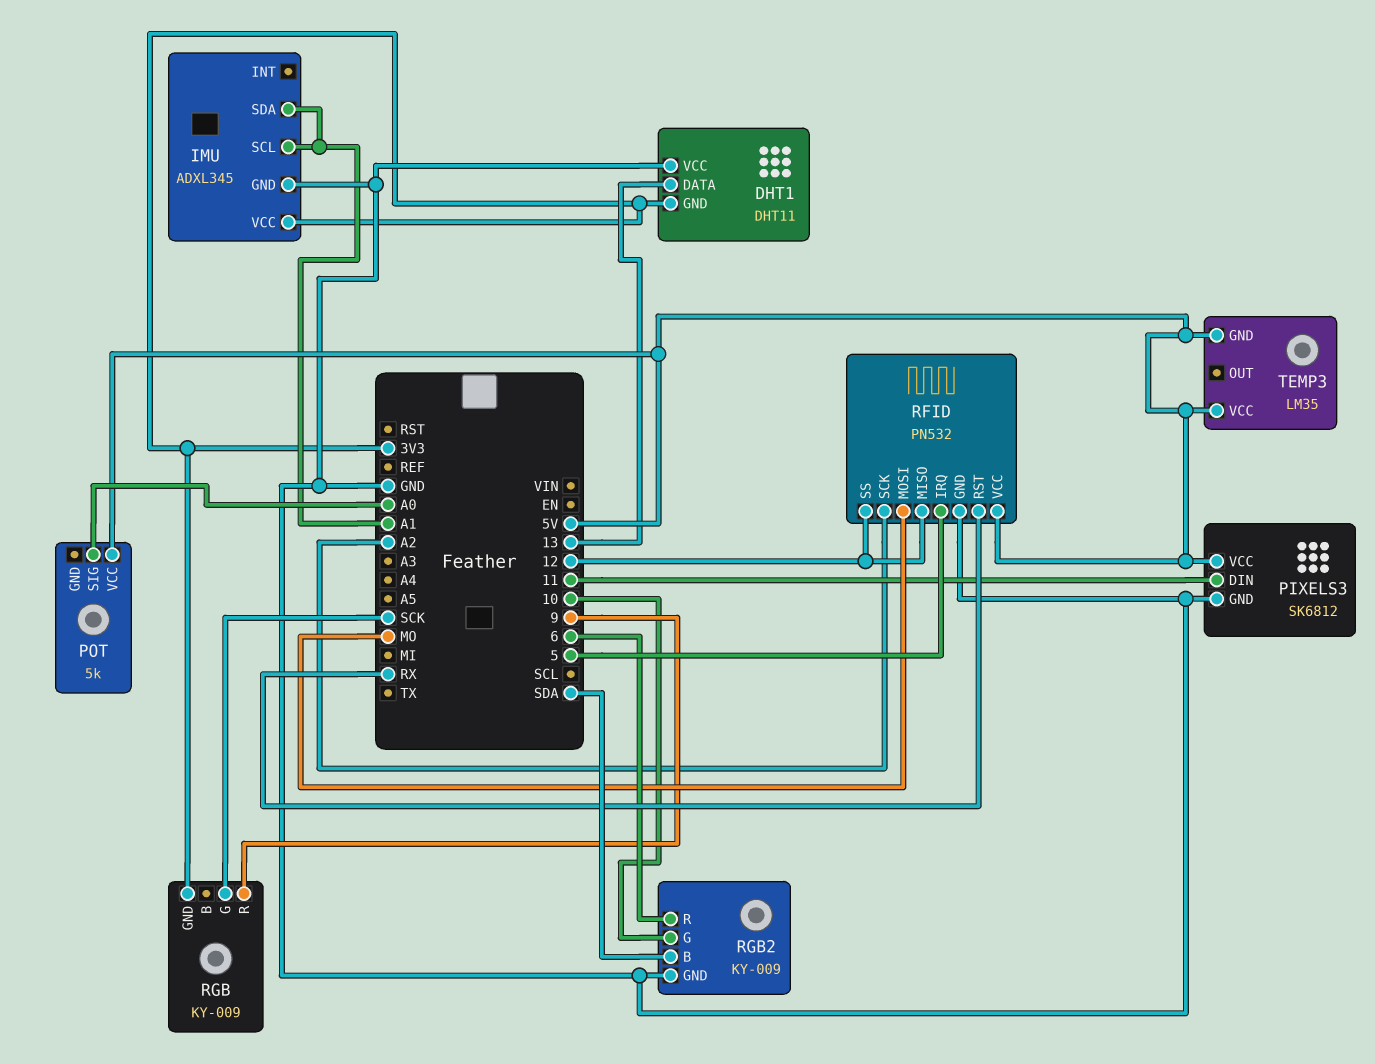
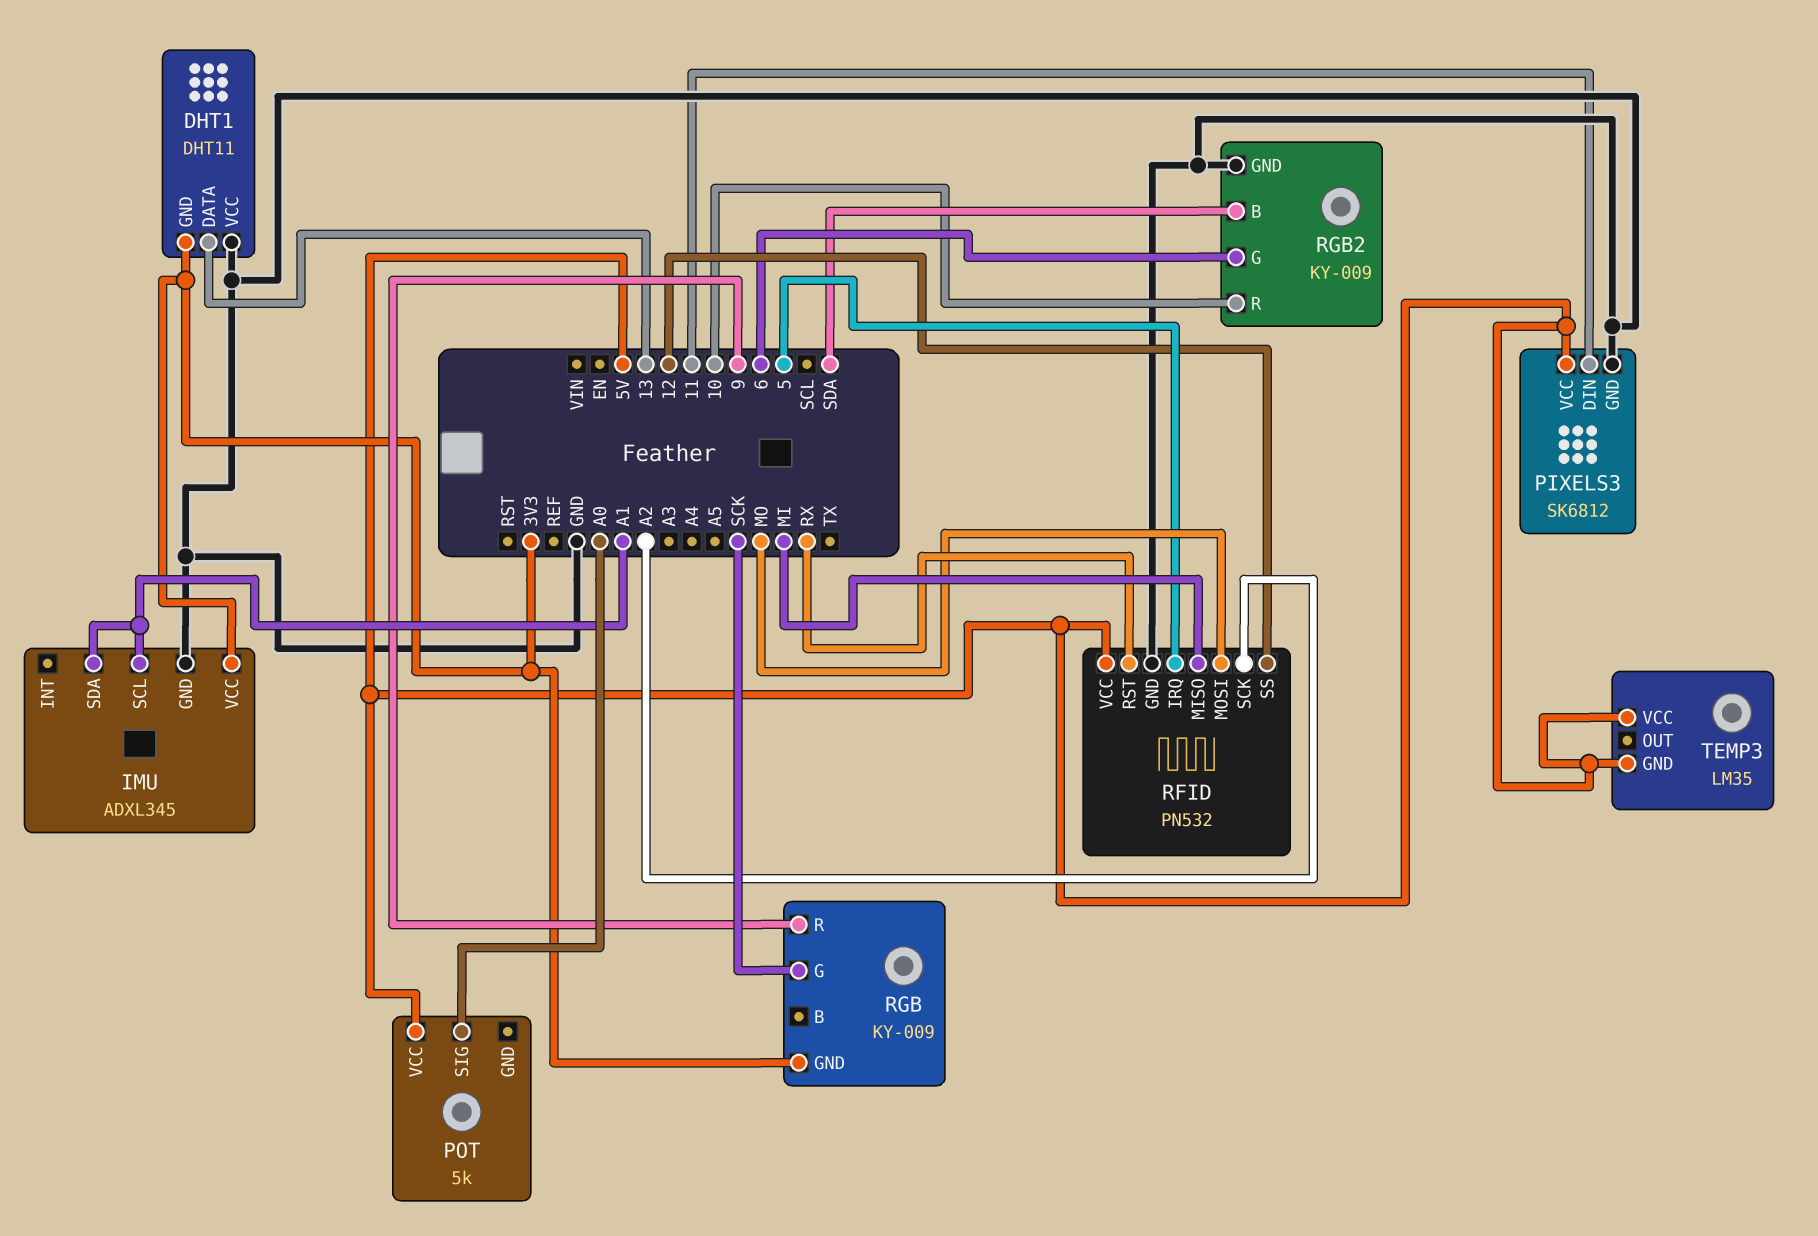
RFID pin MISO: 12 -> MI
RGB2 pin G: 10 -> 6
RGB2 pin R: 6 -> 10

